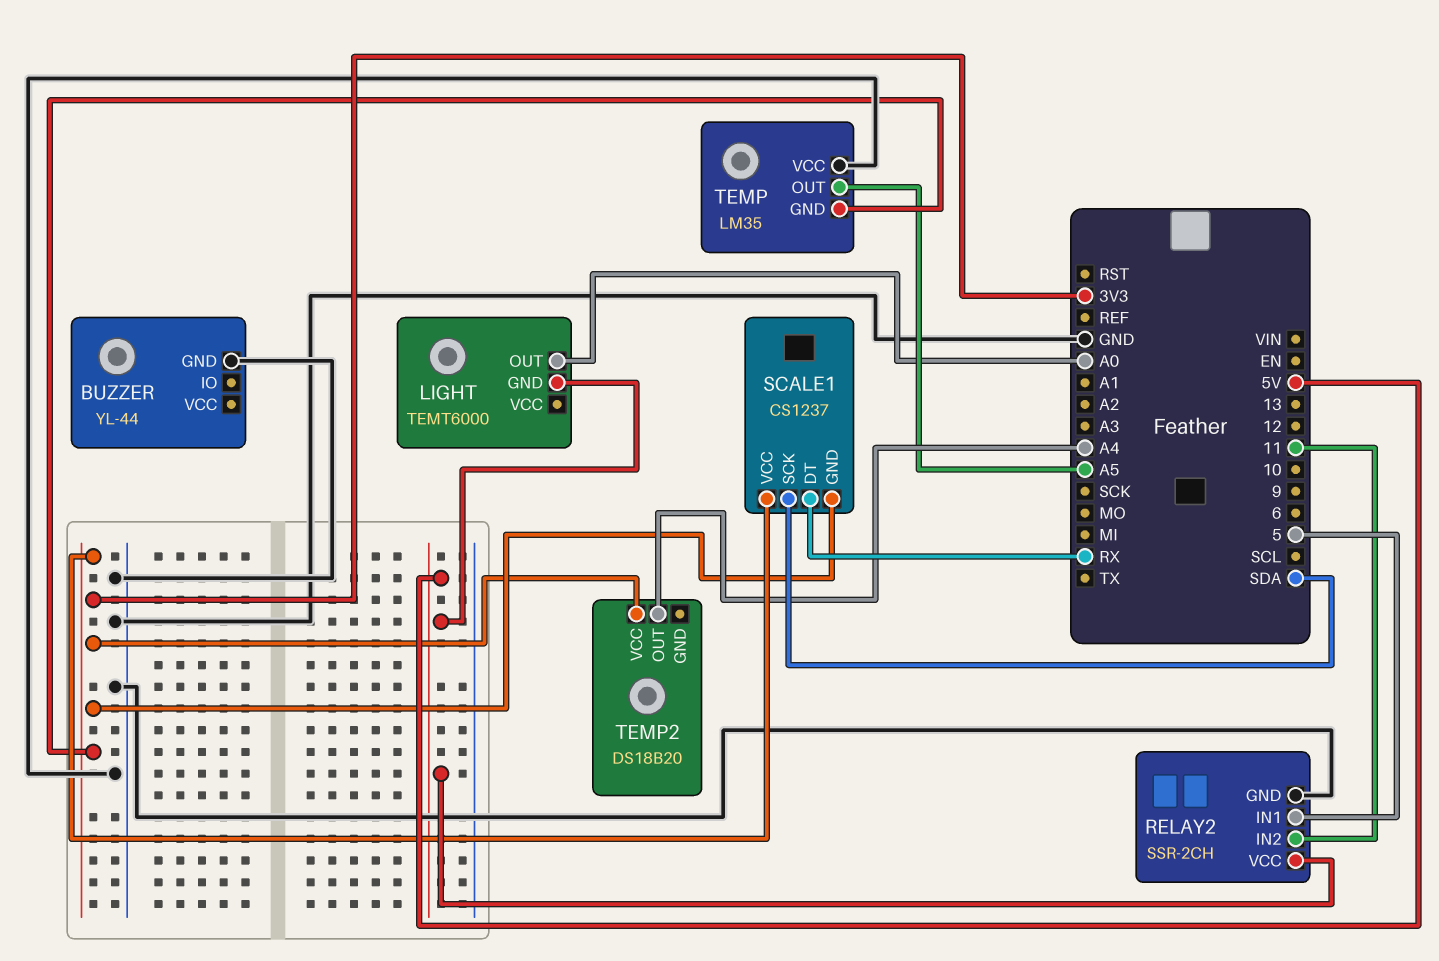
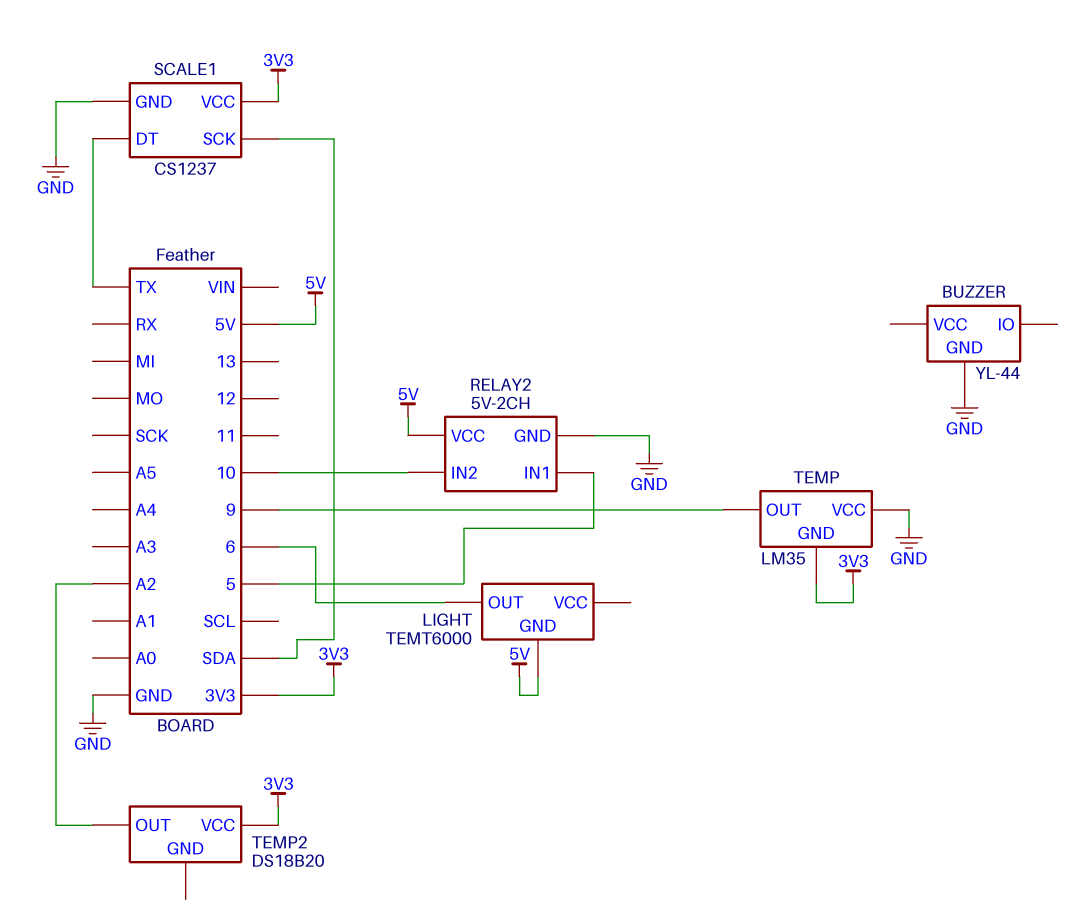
LIGHT pin OUT: A0 -> 6
RELAY2: SSR-2CH -> 5V-2CH
RELAY2 pin IN2: 11 -> 10
SCALE1 pin DT: RX -> TX
SCALE1 pin GND: 3V3 -> GND
TEMP pin OUT: A5 -> 9
TEMP2 pin OUT: A4 -> A2

